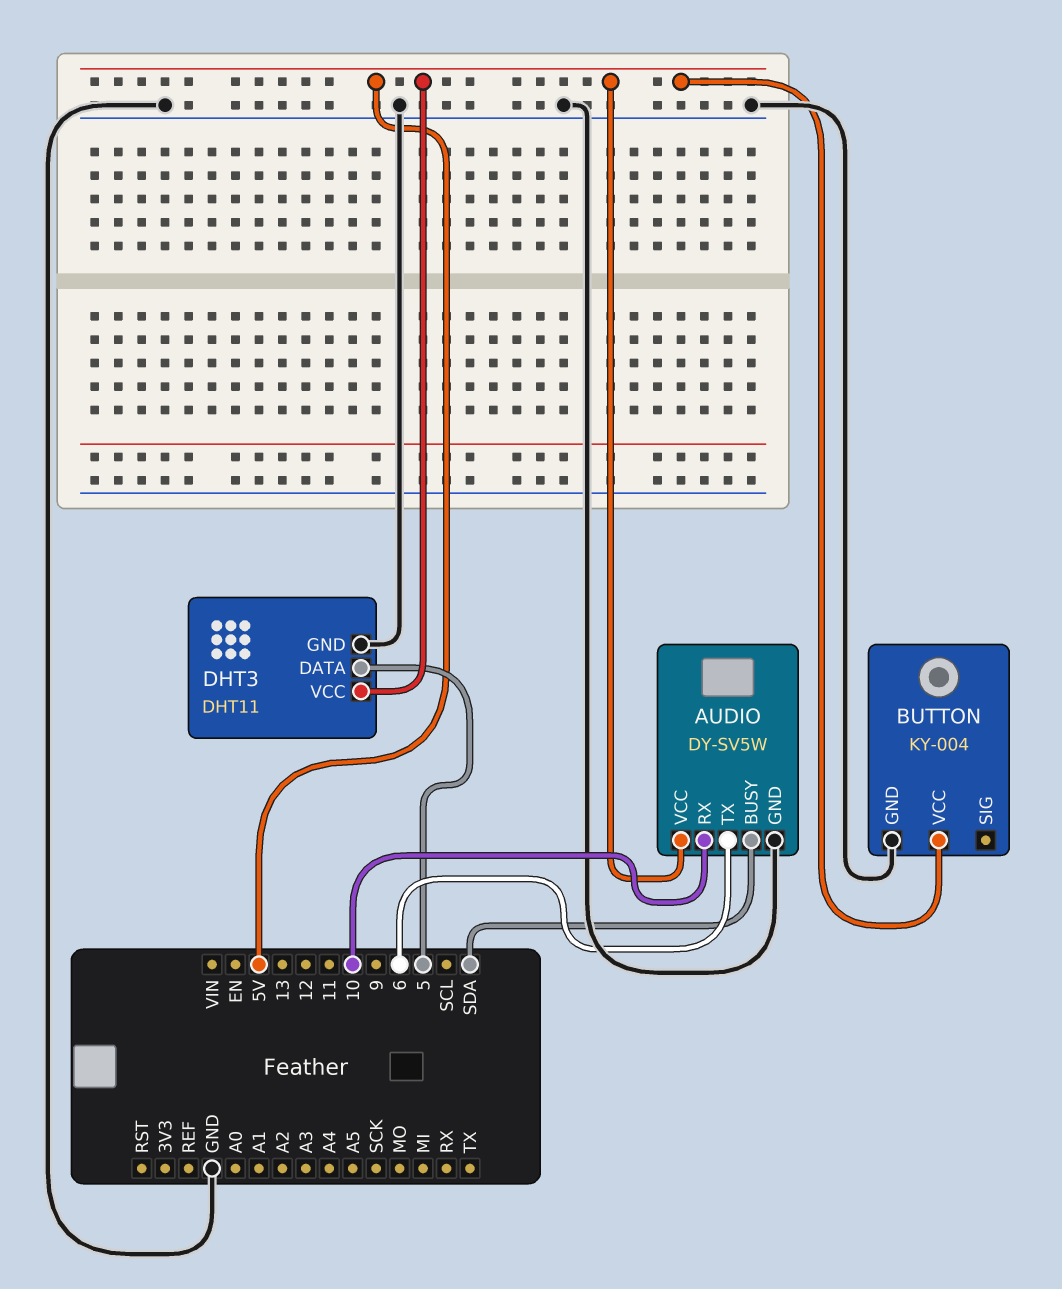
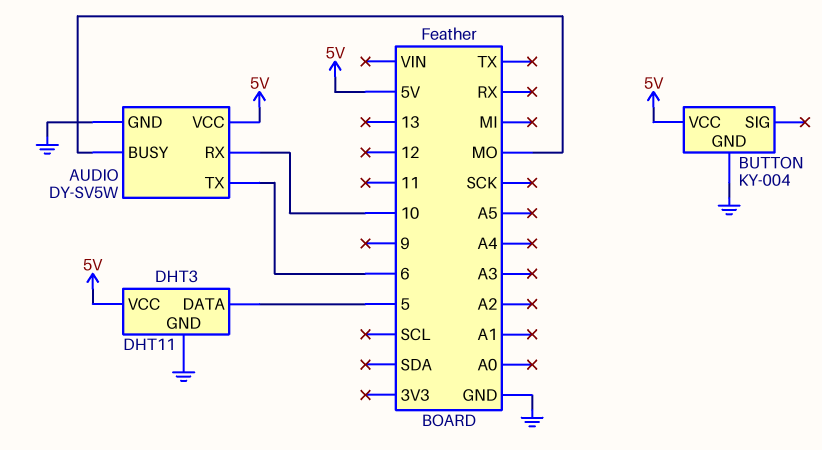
AUDIO pin BUSY: SDA -> MO

